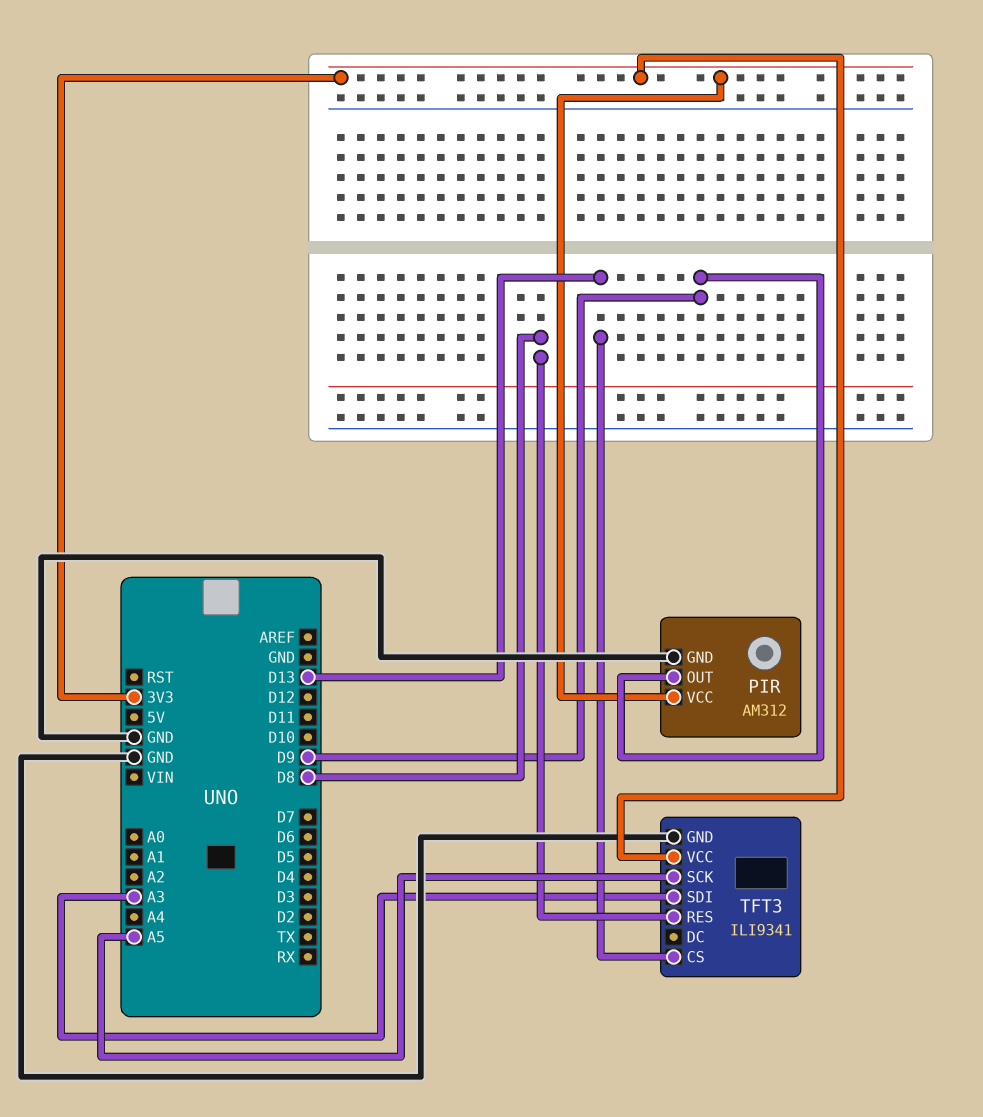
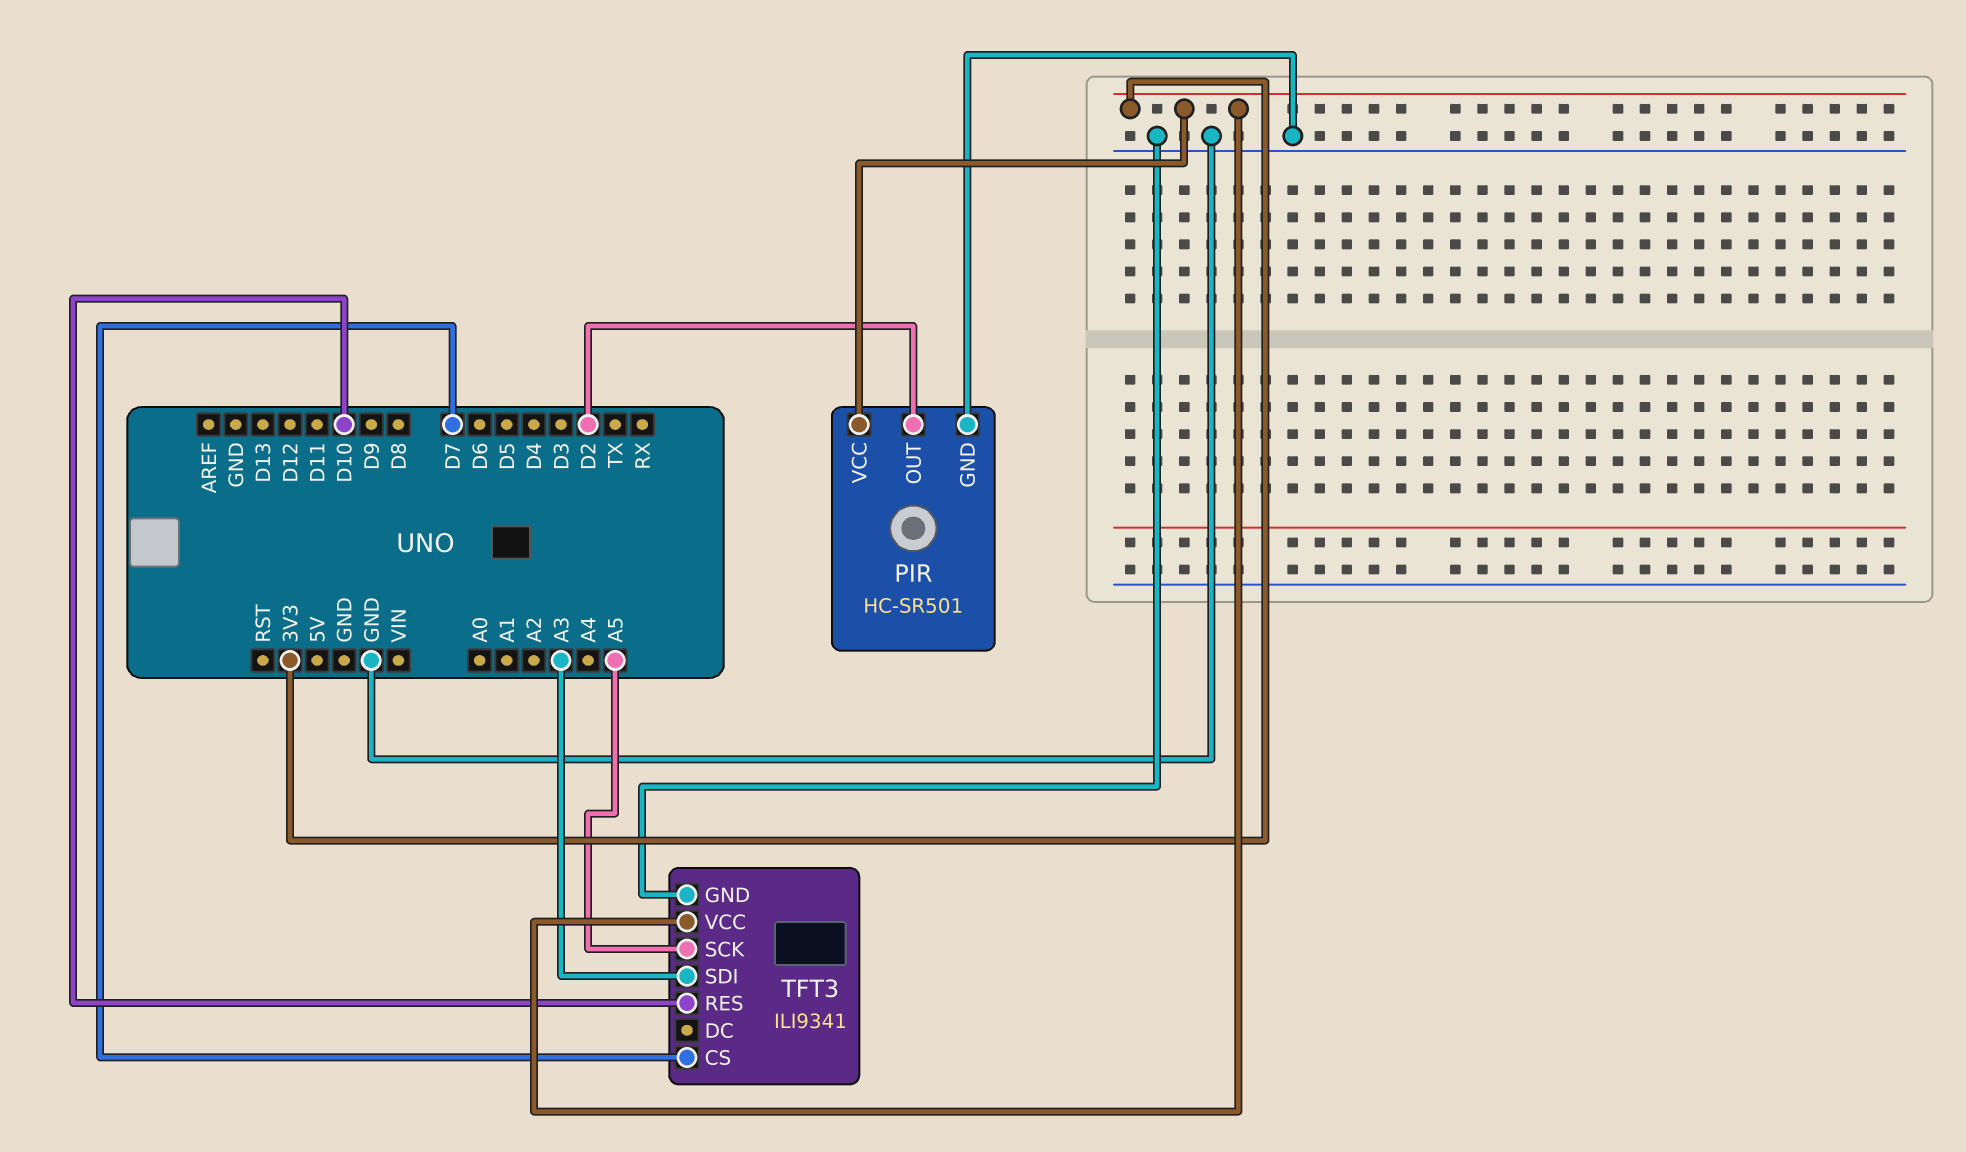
PIR: AM312 -> HC-SR501
PIR pin OUT: D9 -> D2
TFT3 pin CS: D13 -> D7
TFT3 pin RES: D8 -> D10

